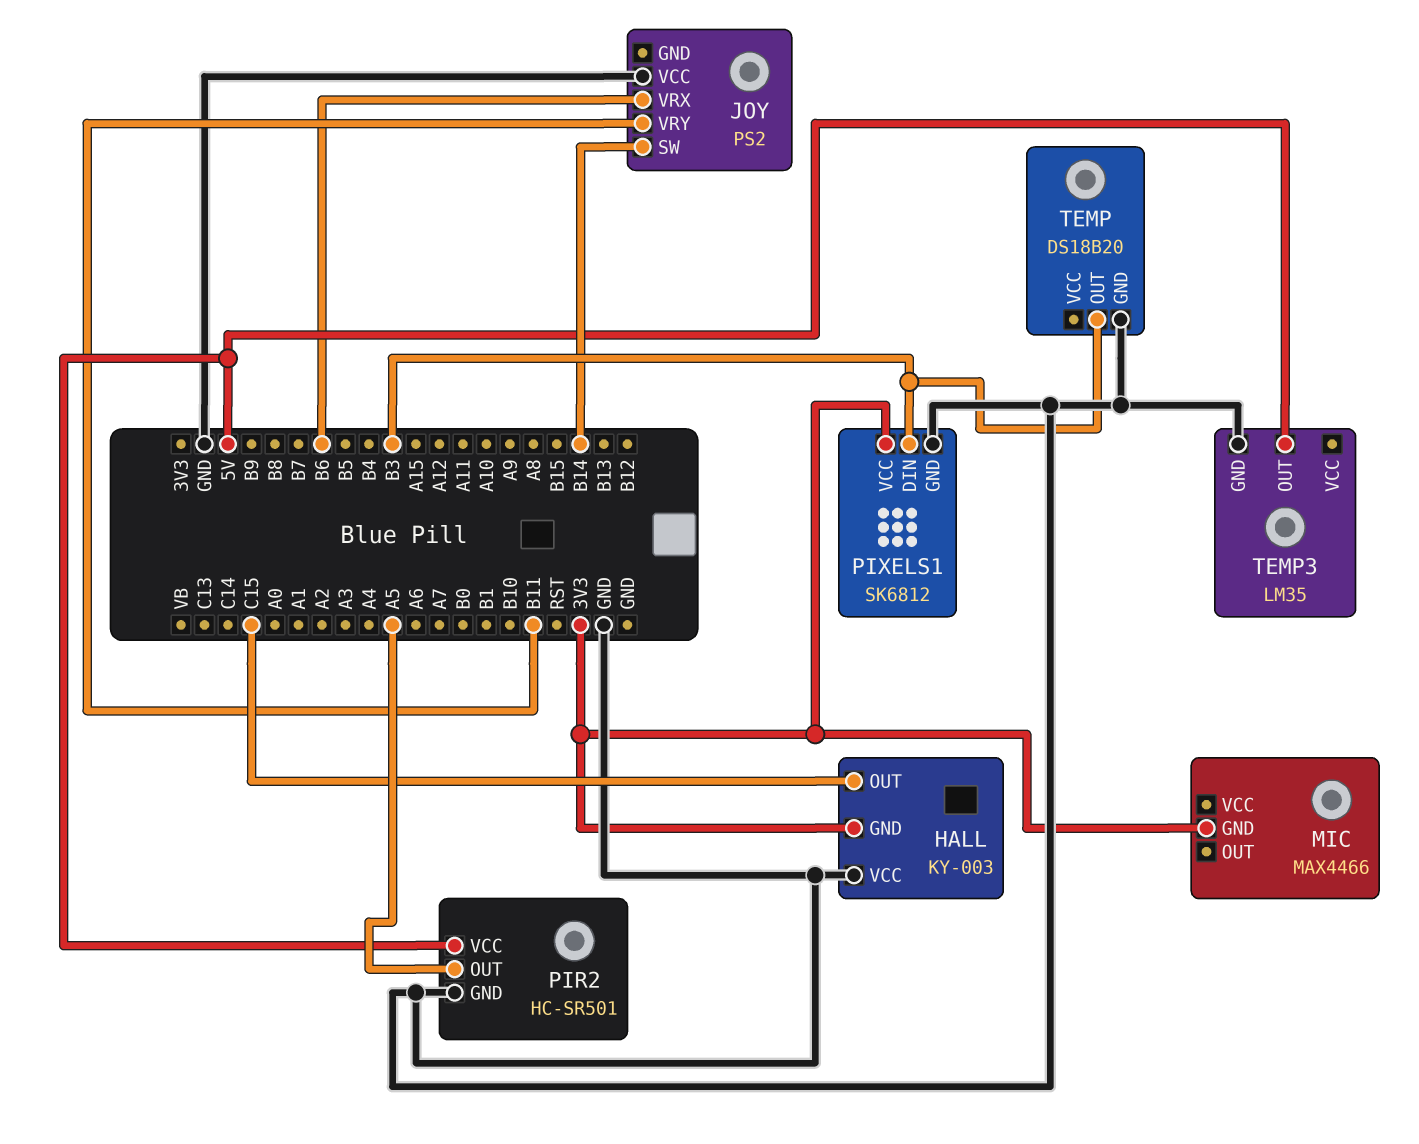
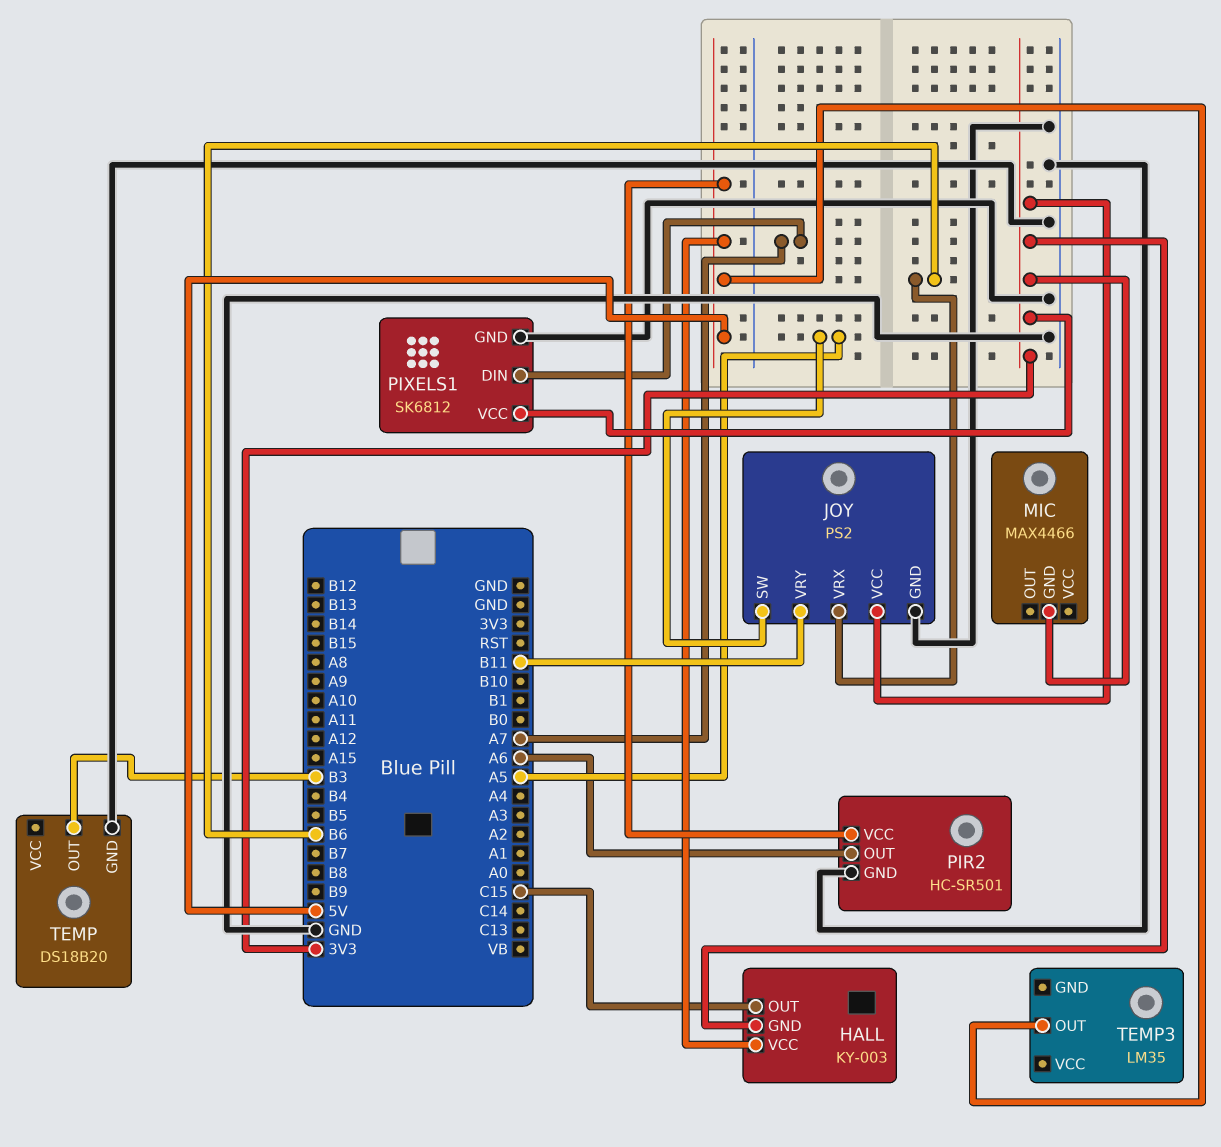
HALL pin VCC: GND -> 5V
JOY pin GND: none -> GND
JOY pin SW: B14 -> A5
JOY pin VCC: GND -> 3V3
PIR2 pin OUT: A5 -> A6
PIXELS1 pin DIN: B3 -> A7
TEMP3 pin GND: GND -> none

